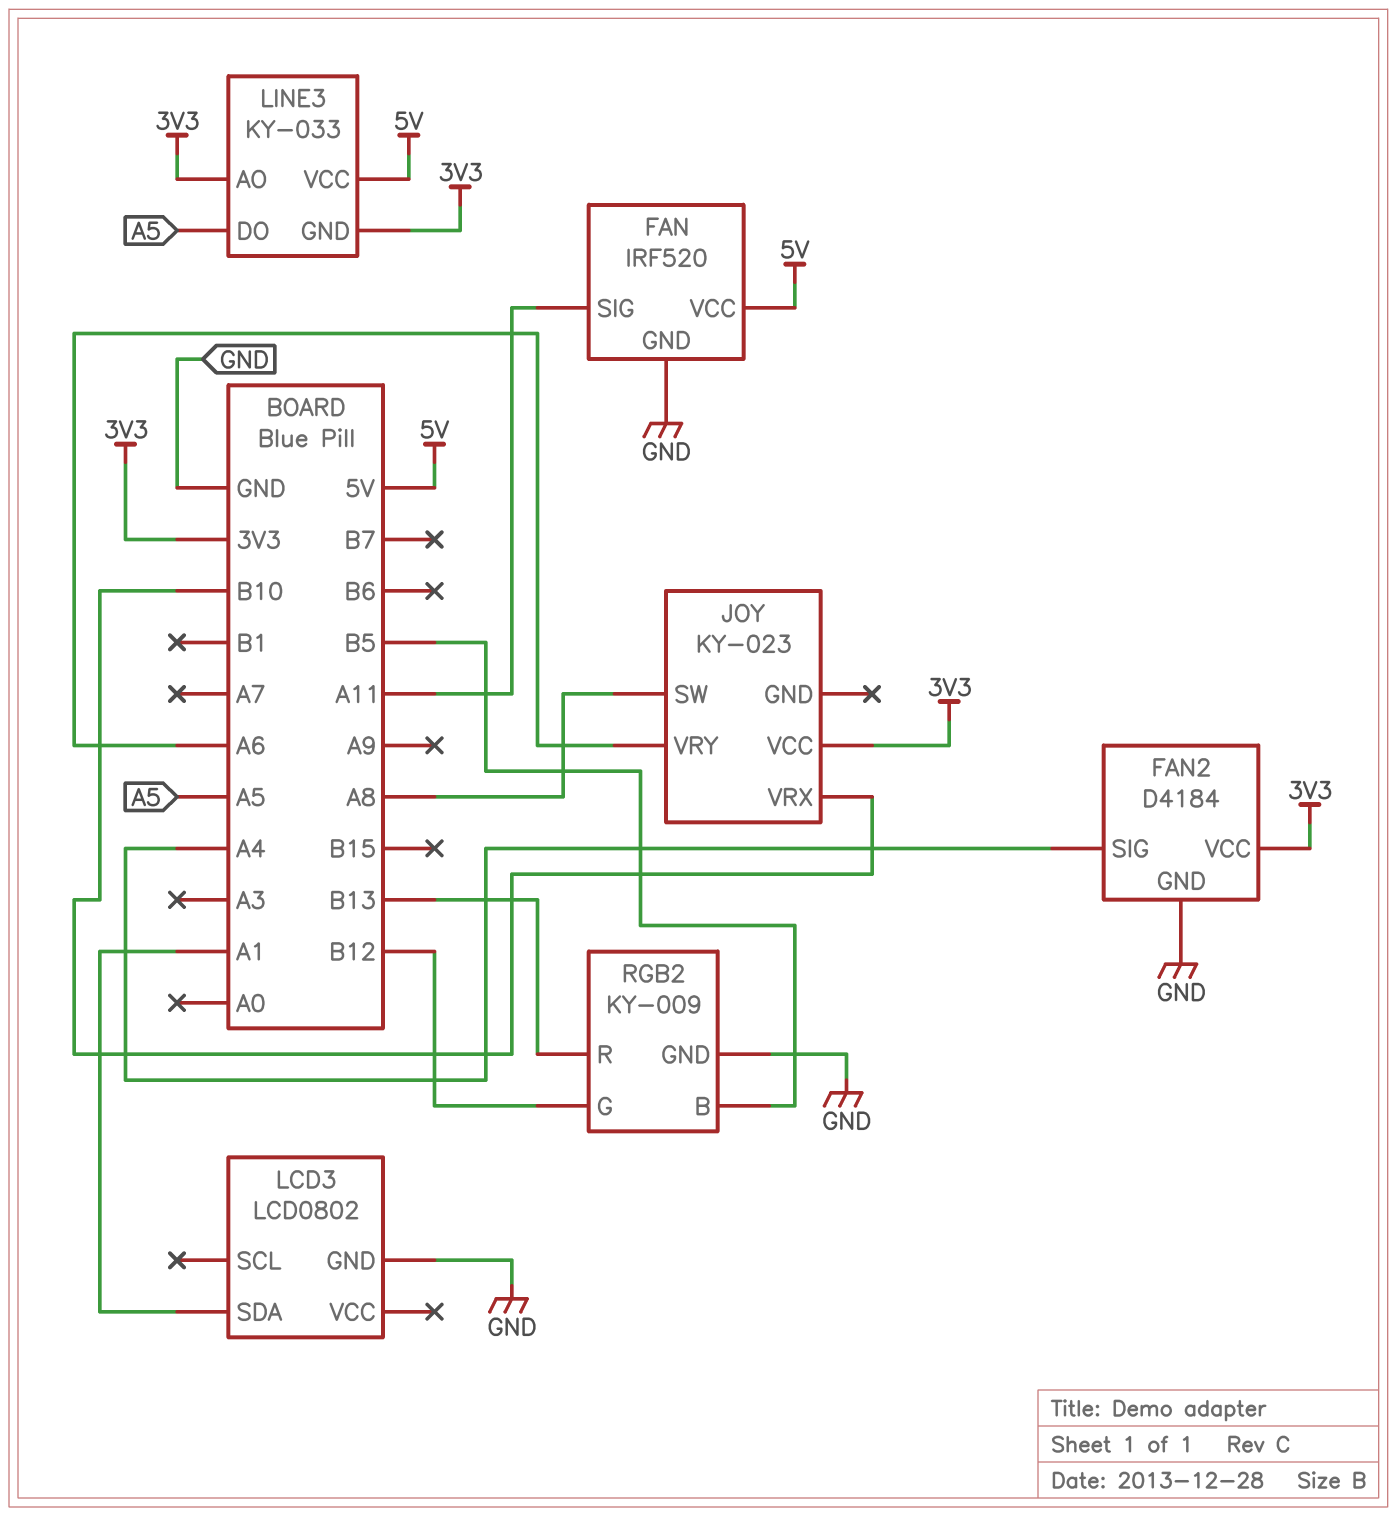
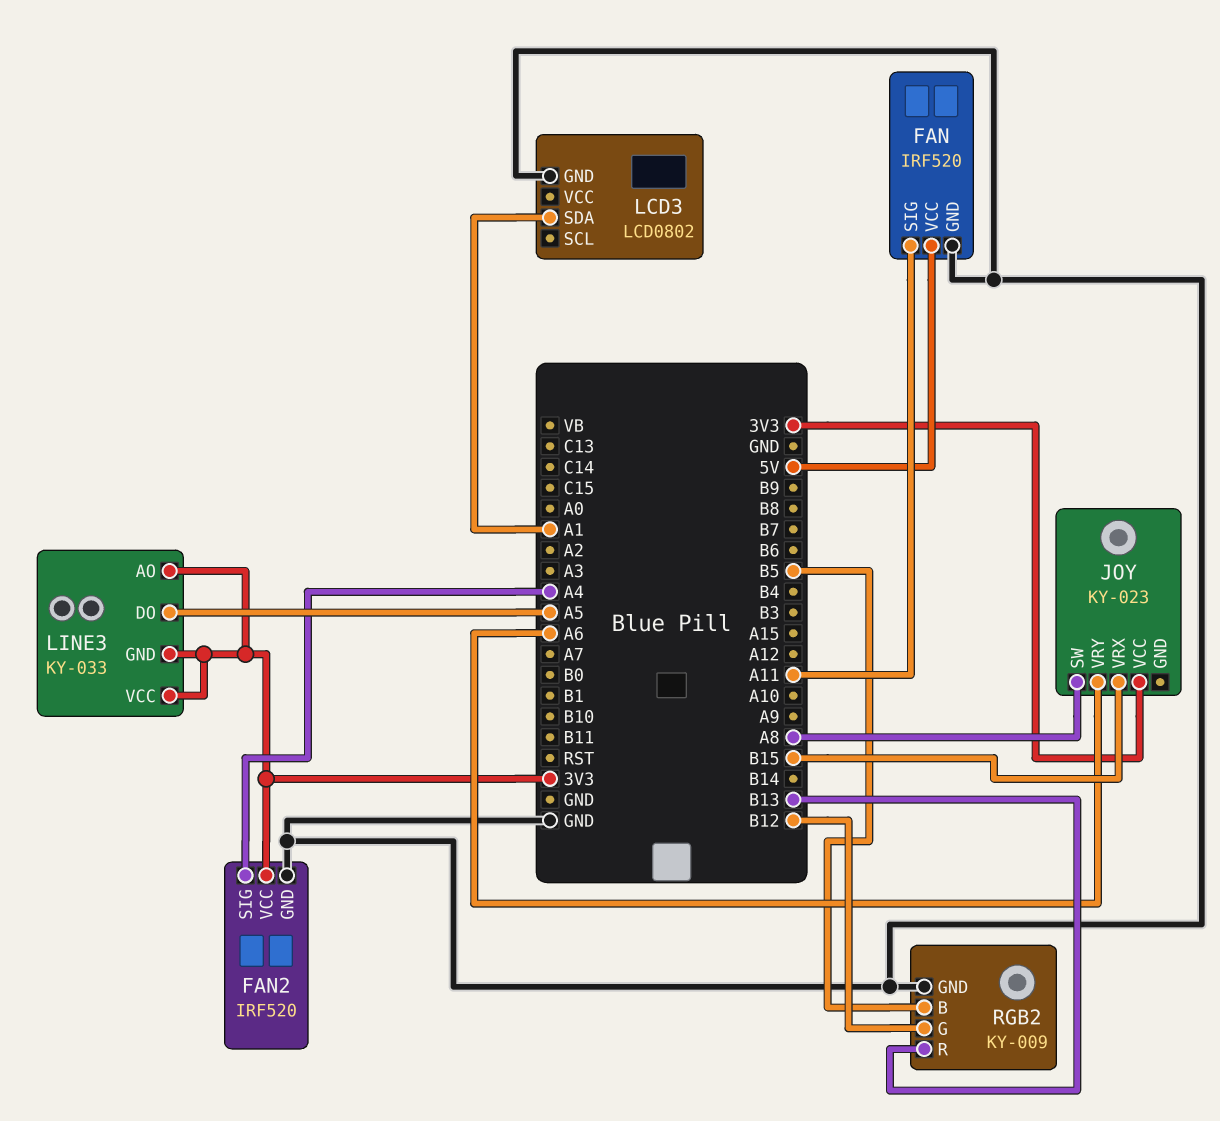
FAN2: D4184 -> IRF520
JOY pin VRX: B10 -> B15
LINE3 pin VCC: 5V -> 3V3

